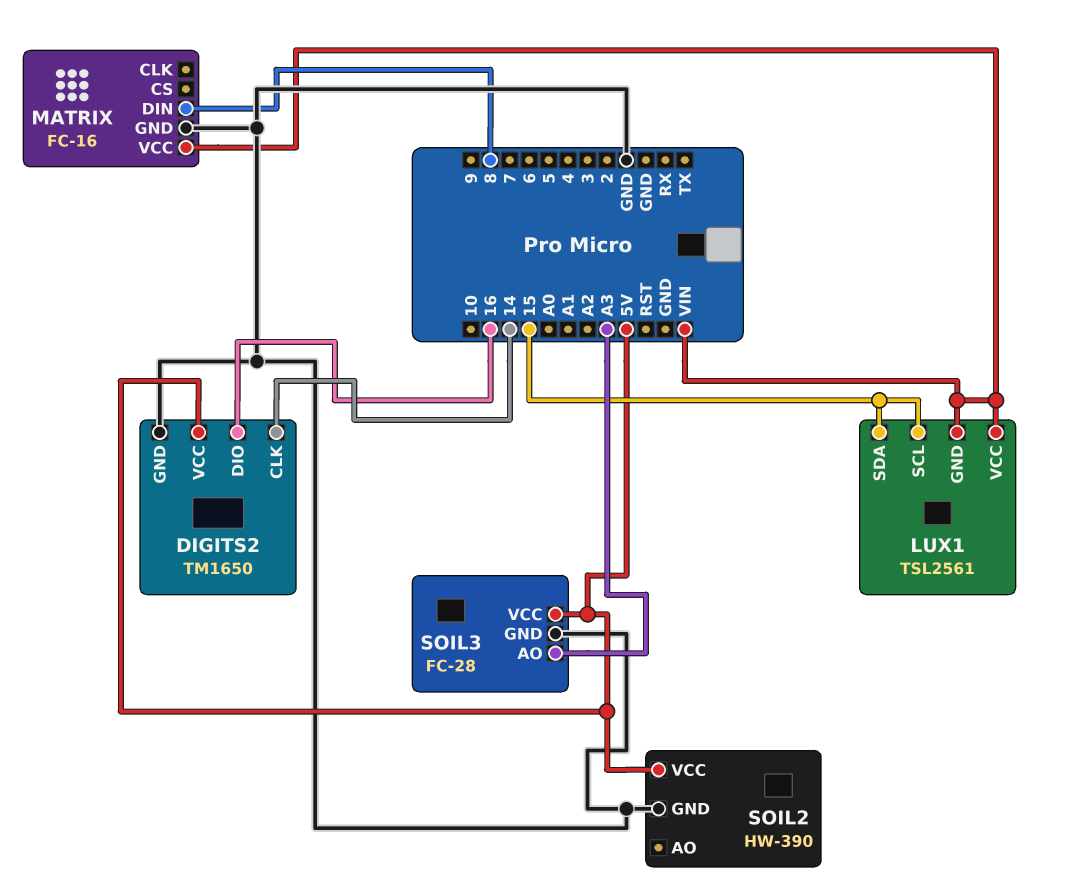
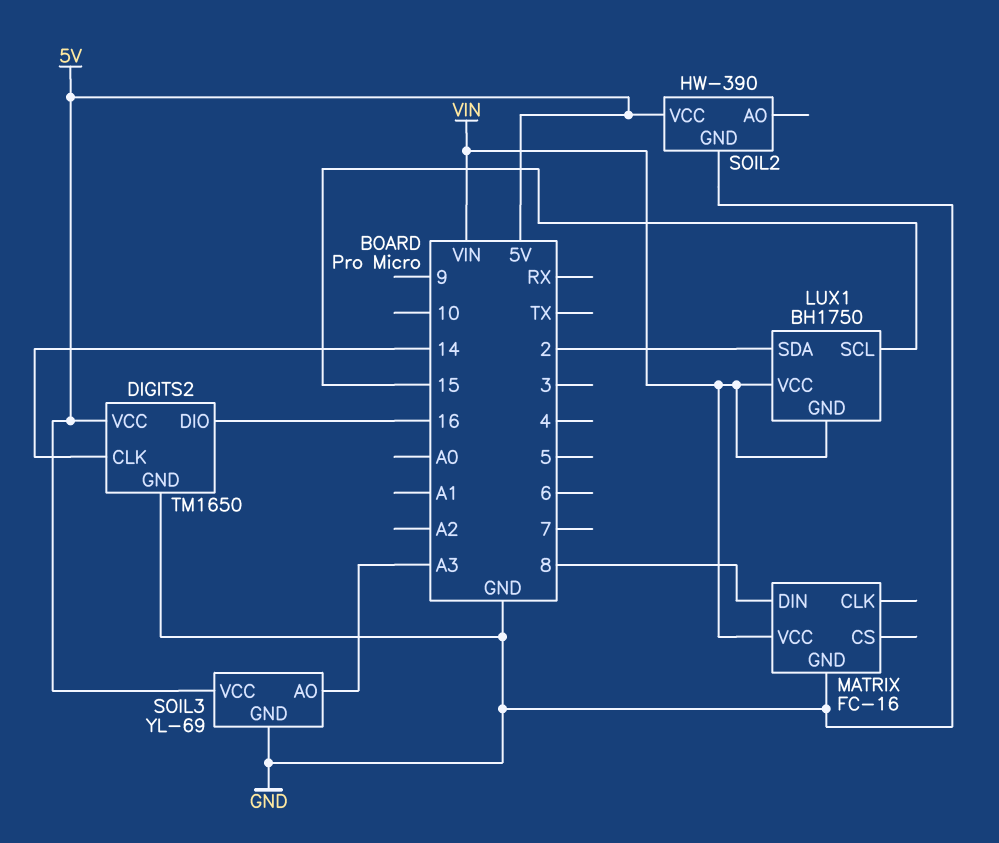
LUX1: TSL2561 -> BH1750
LUX1 pin SDA: 15 -> 2
SOIL3: FC-28 -> YL-69

